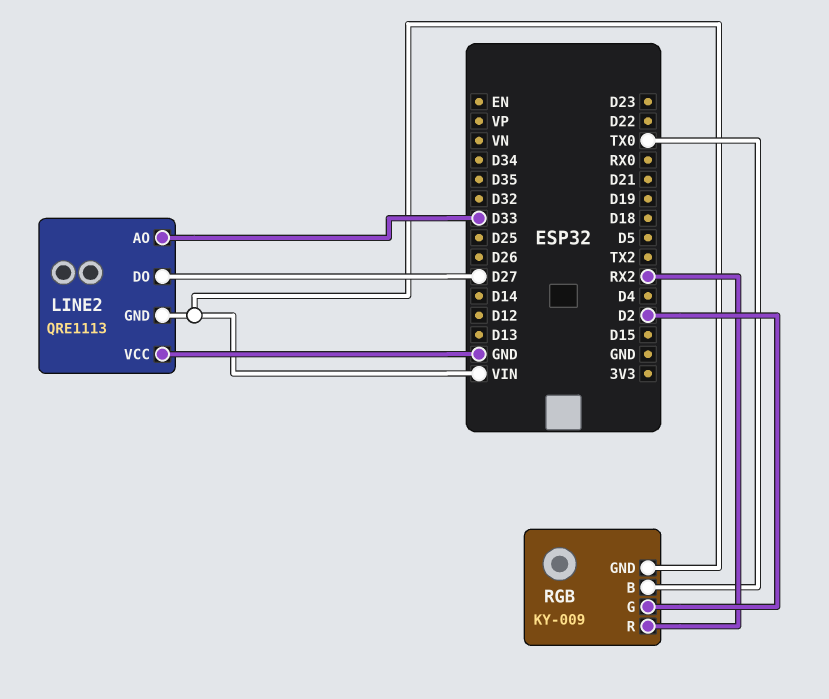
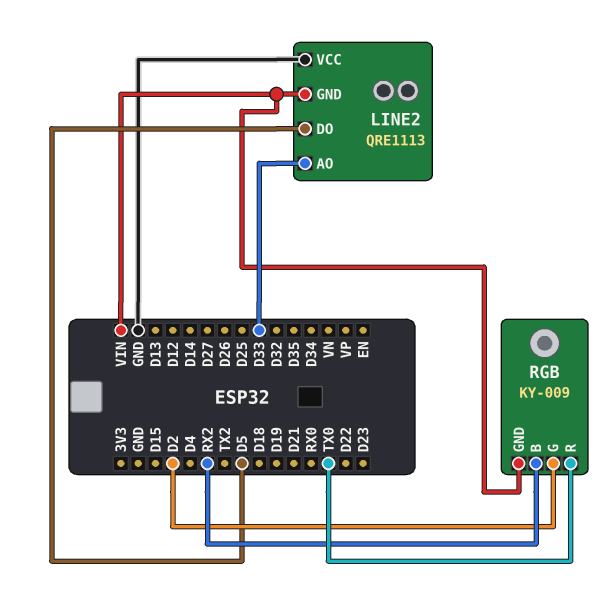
LINE2 pin DO: D27 -> D5
RGB pin B: TX0 -> RX2
RGB pin R: RX2 -> TX0

